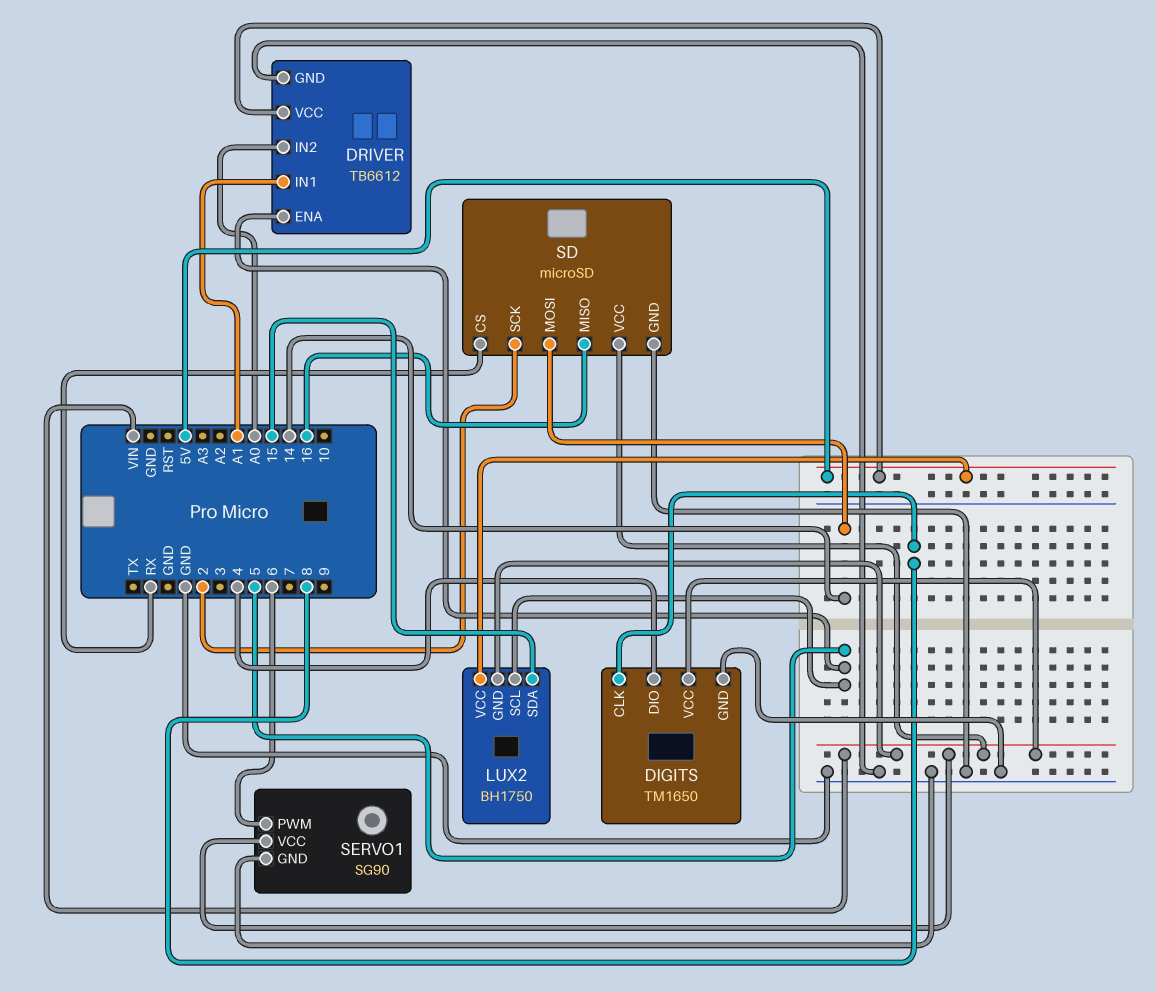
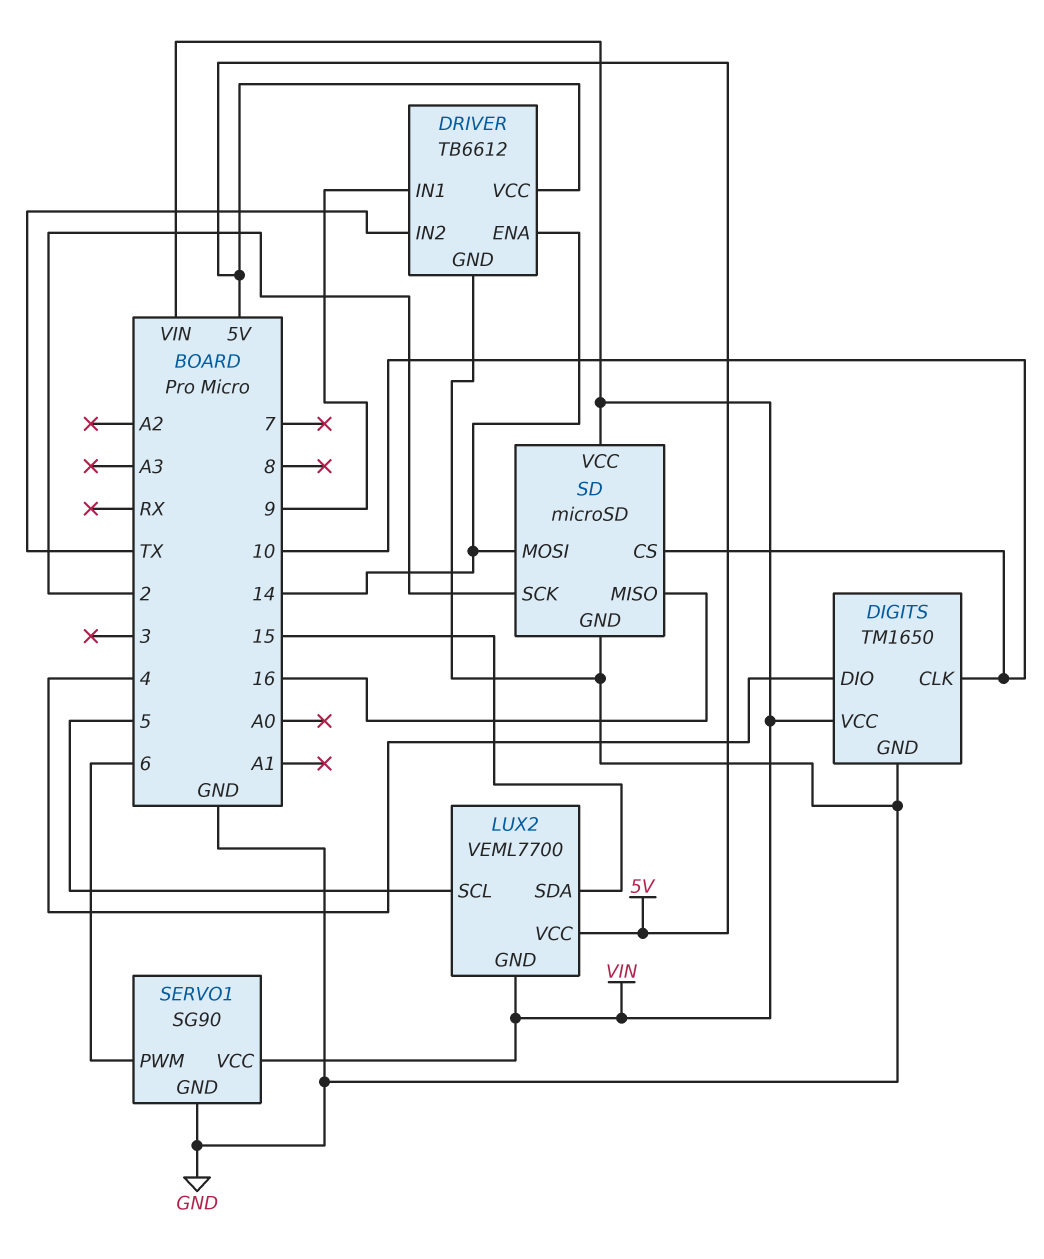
DIGITS pin CLK: 8 -> 10
DRIVER pin ENA: 5 -> 14
DRIVER pin IN1: A1 -> 9
DRIVER pin IN2: A0 -> TX
LUX2: BH1750 -> VEML7700
SD pin CS: RX -> 10

